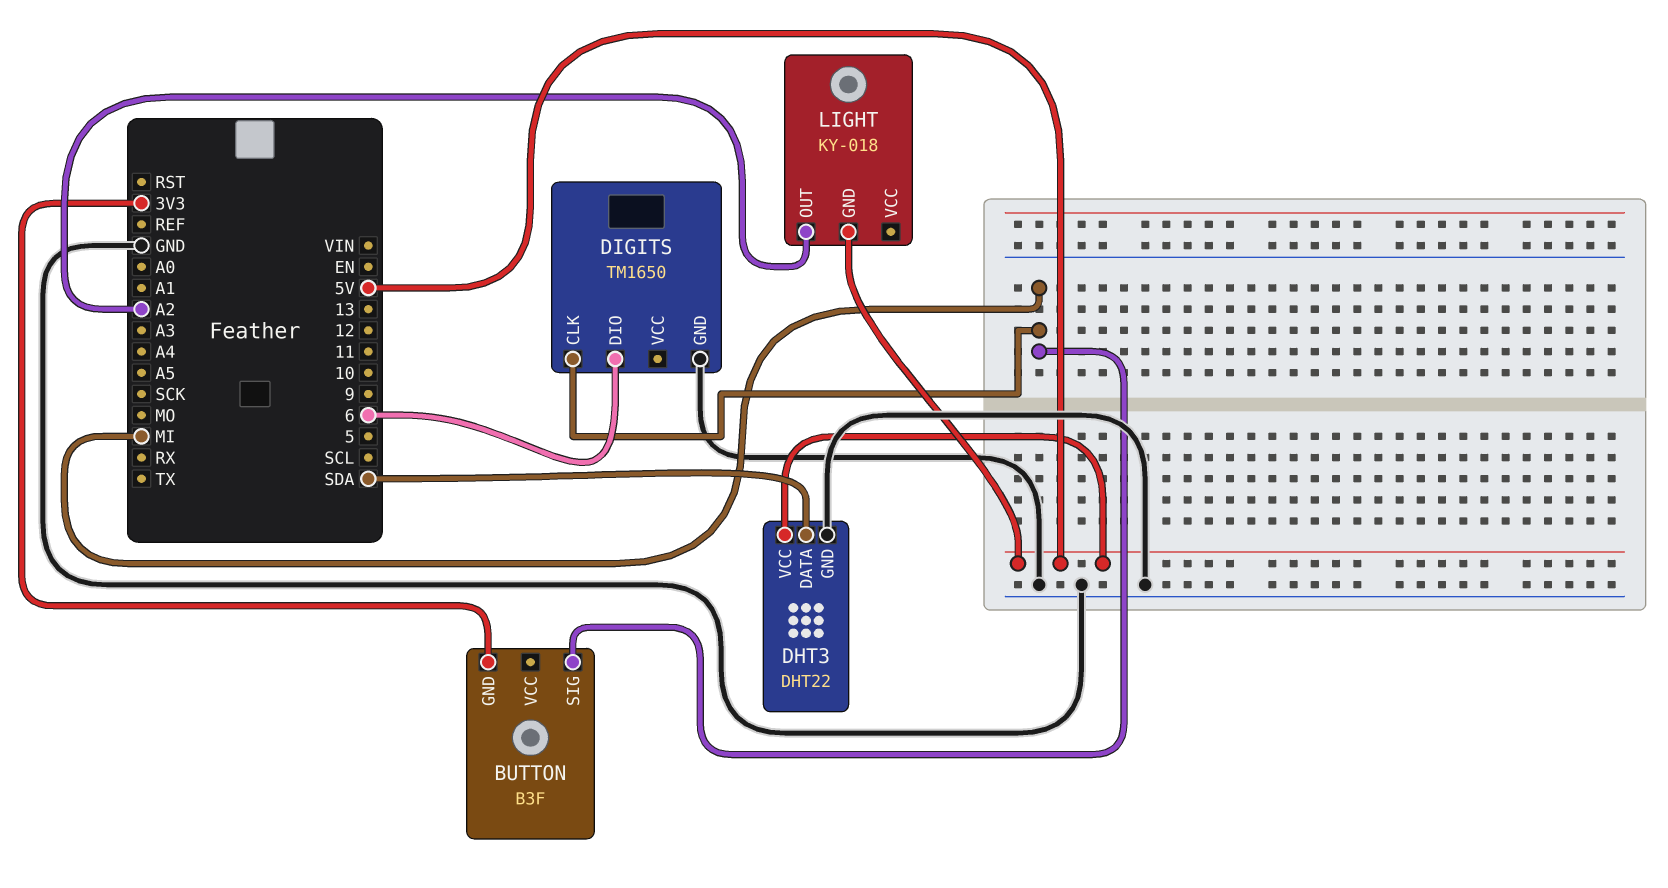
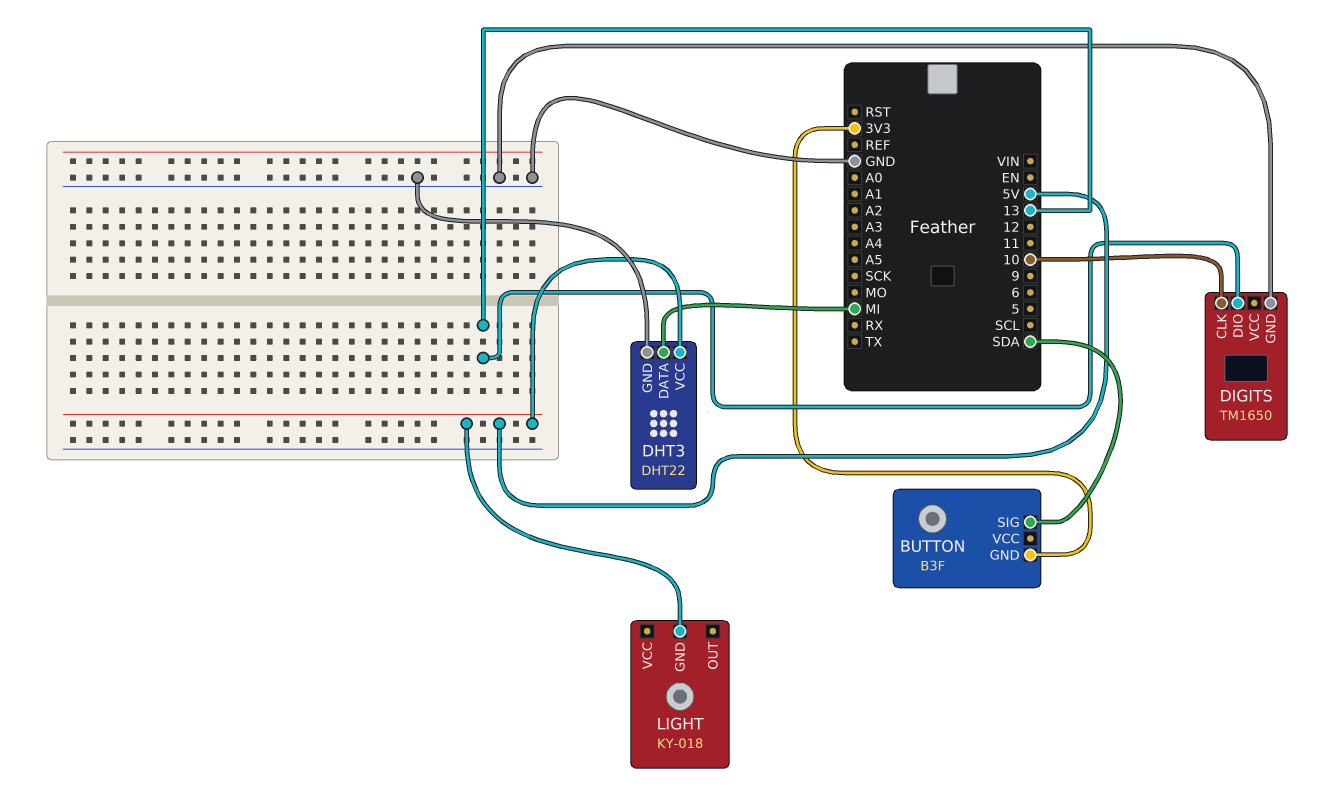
BUTTON pin SIG: MI -> SDA
DHT3 pin DATA: SDA -> MI
DIGITS pin CLK: MI -> 10
DIGITS pin DIO: 6 -> 13
LIGHT pin OUT: A2 -> none

